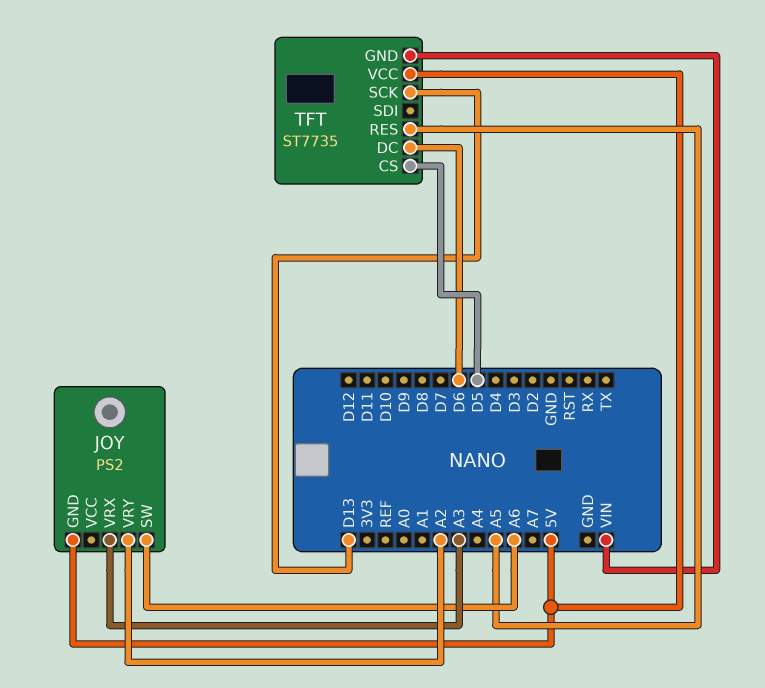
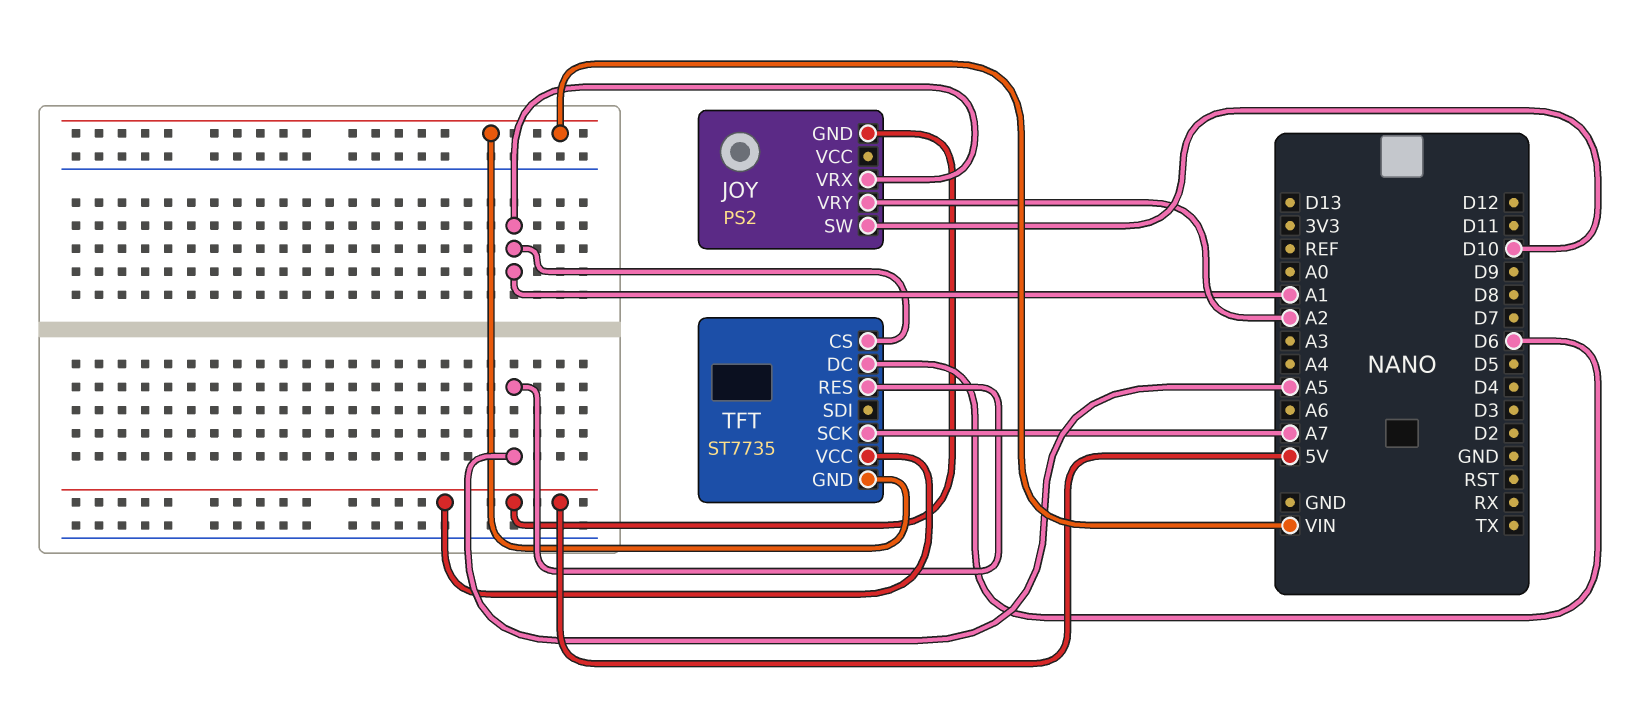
JOY pin SW: A6 -> D10
JOY pin VRX: A3 -> A1
TFT pin CS: D5 -> A1
TFT pin SCK: D13 -> A7

